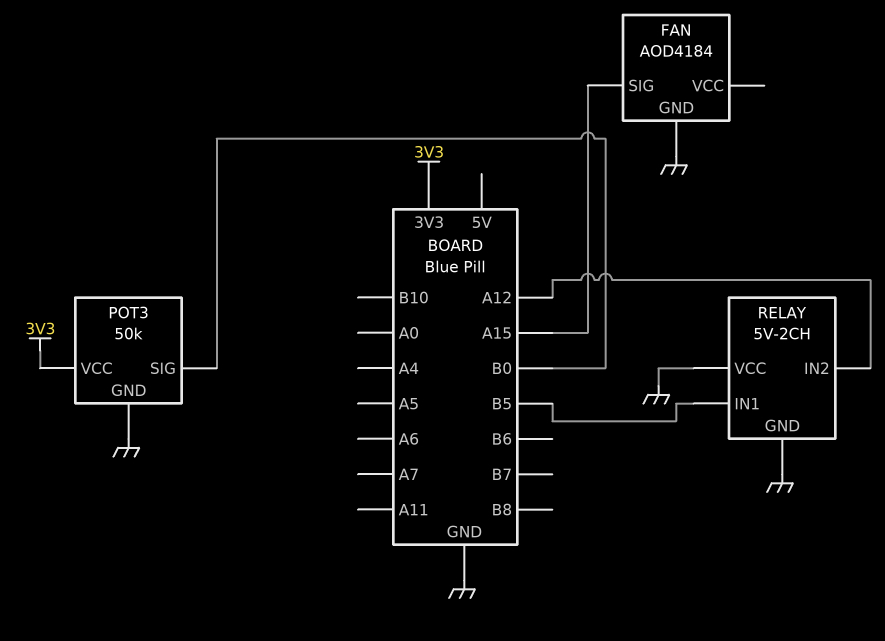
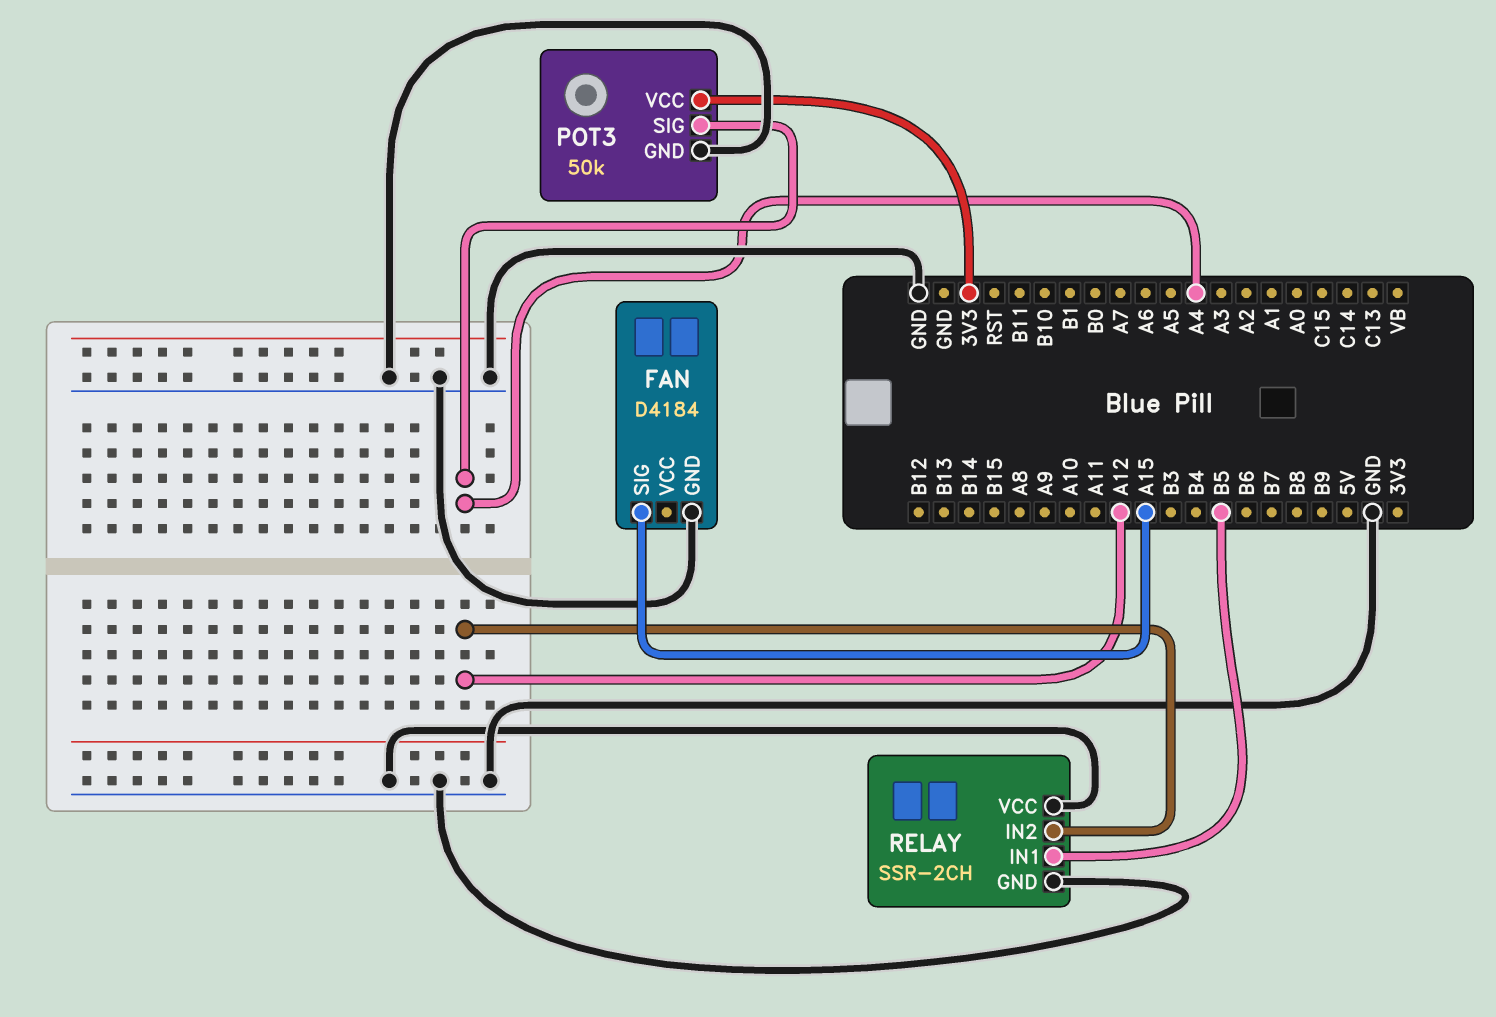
FAN: AOD4184 -> D4184
POT3 pin SIG: B0 -> A4
RELAY: 5V-2CH -> SSR-2CH

